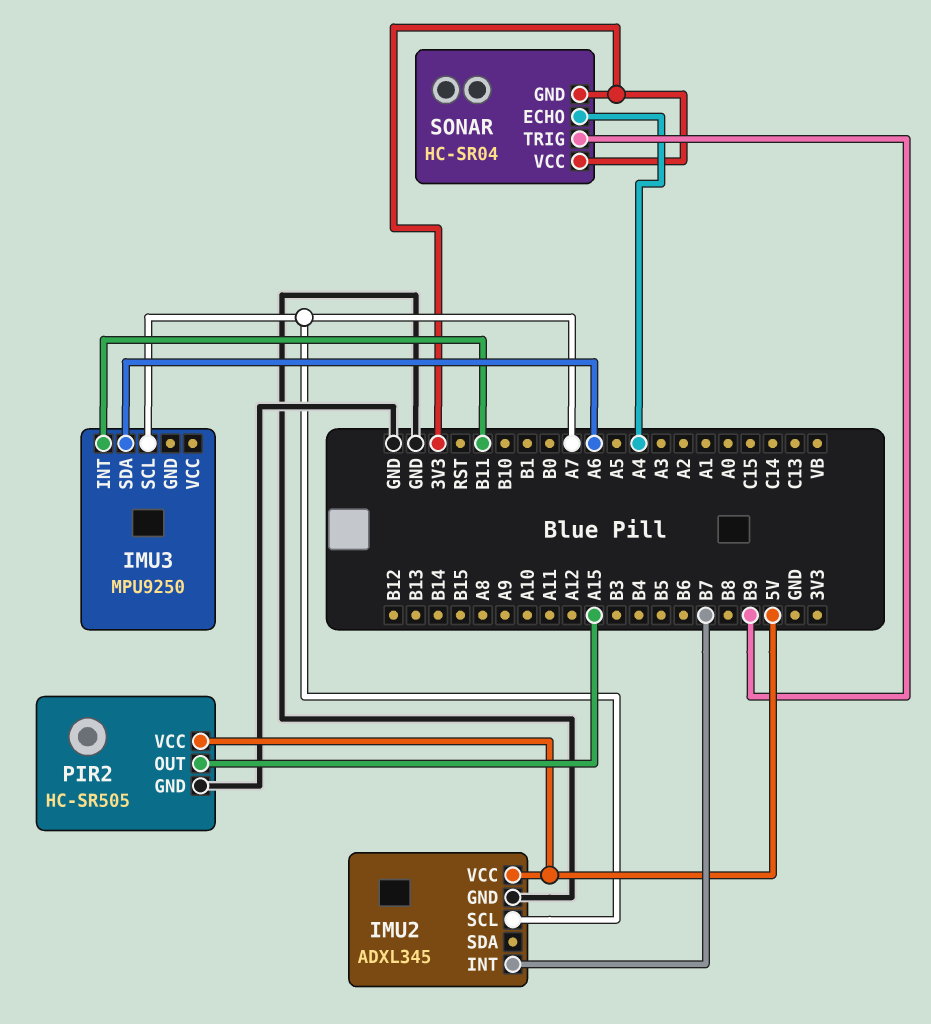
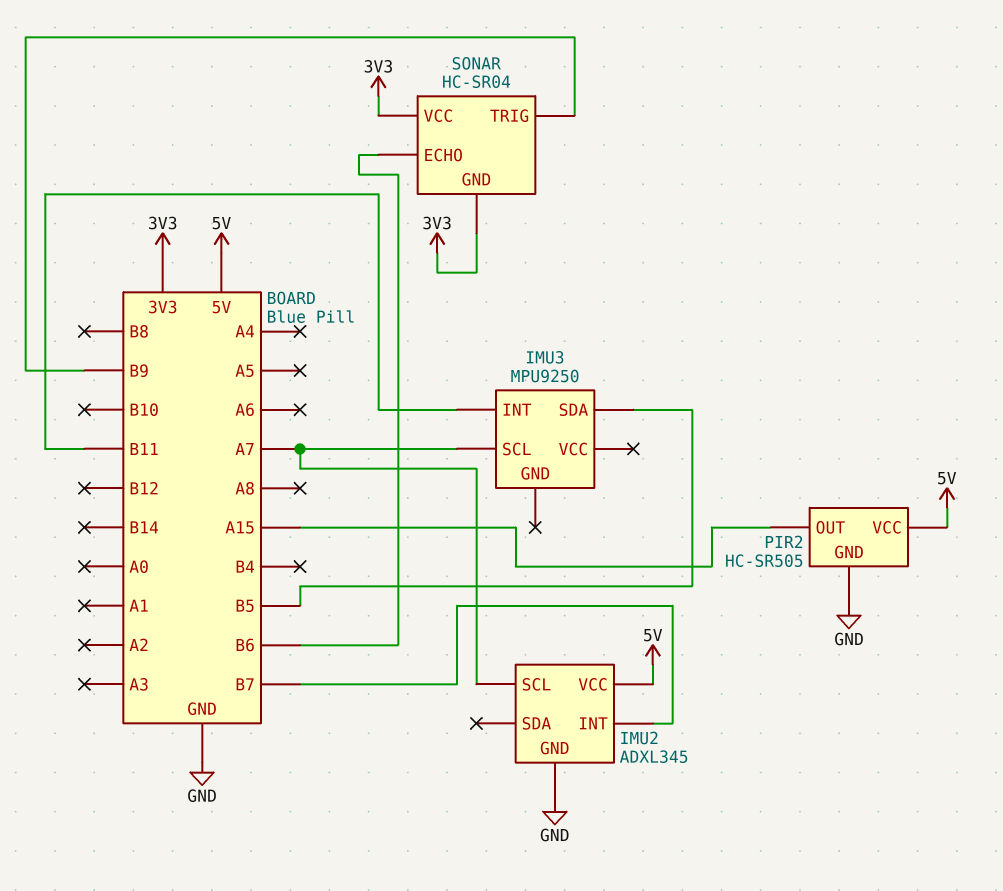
IMU3 pin SDA: A6 -> B5
SONAR pin ECHO: A4 -> B6

